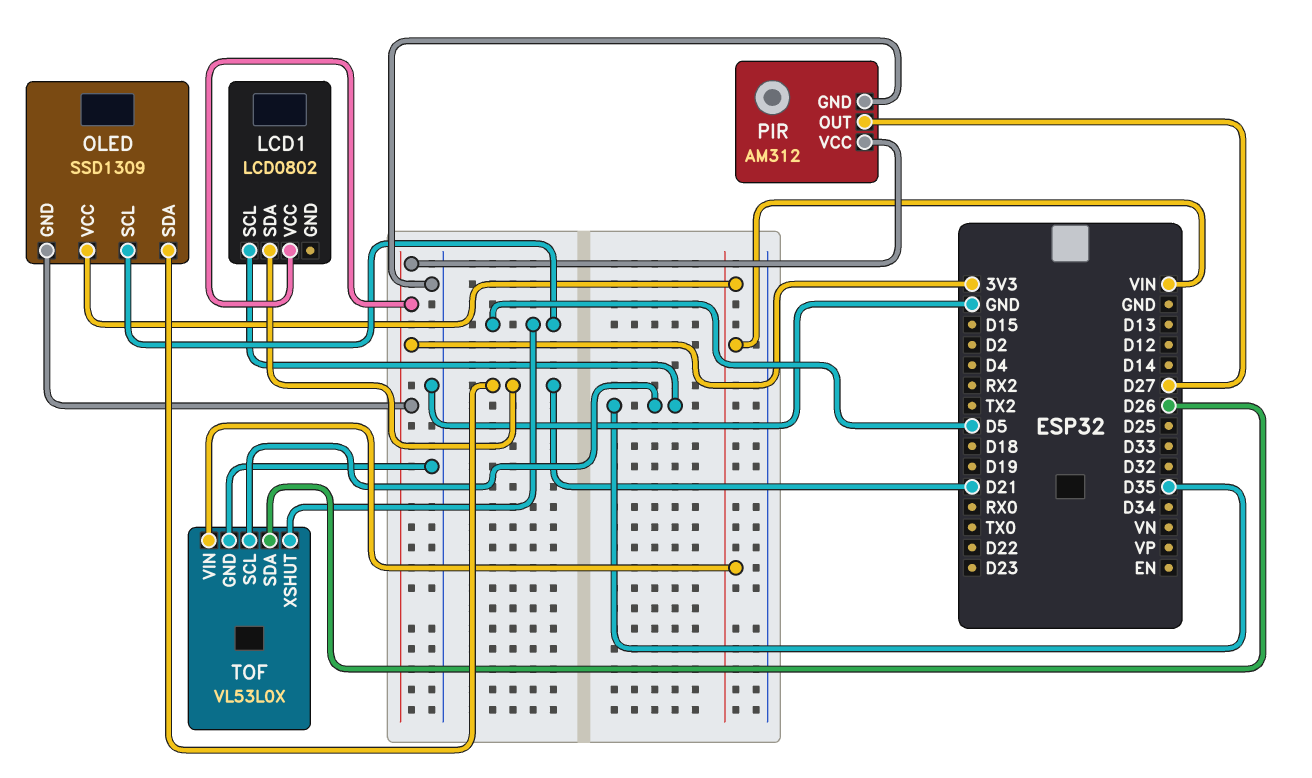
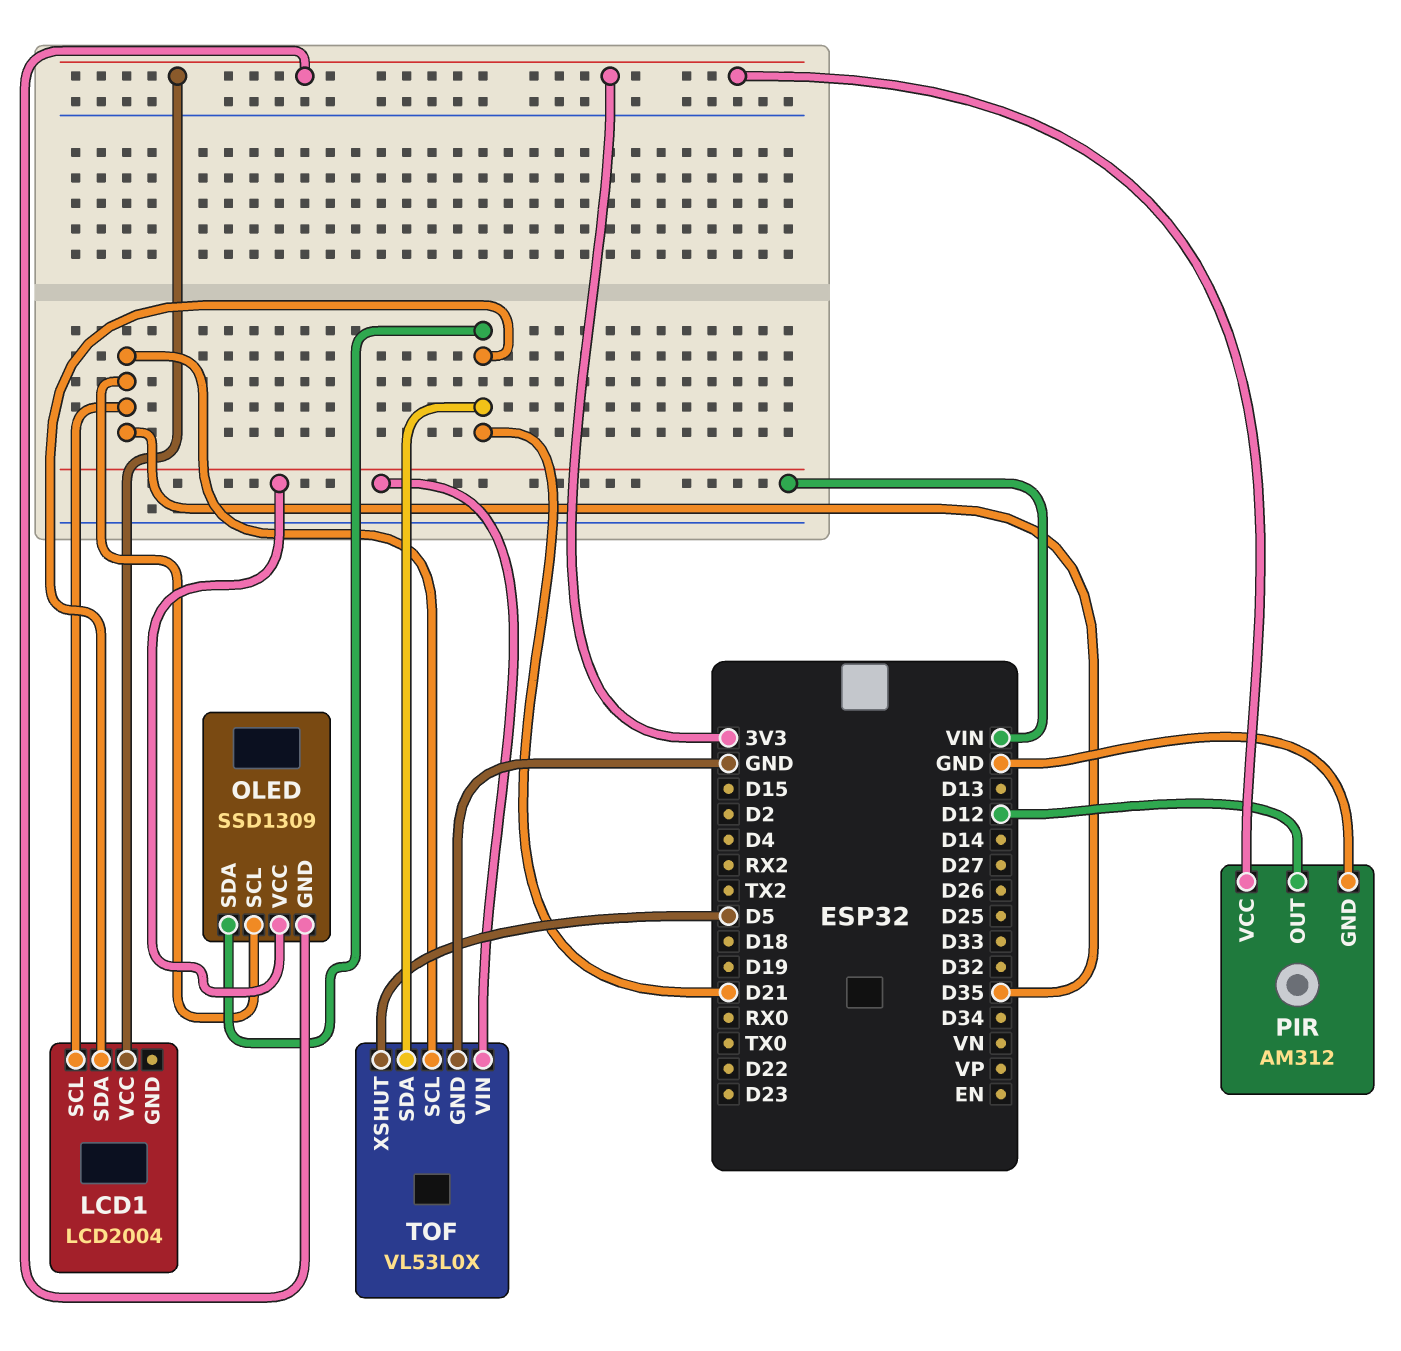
LCD1: LCD0802 -> LCD2004
OLED pin SCL: D5 -> D35
PIR pin OUT: D27 -> D12
TOF pin SDA: D26 -> D21

